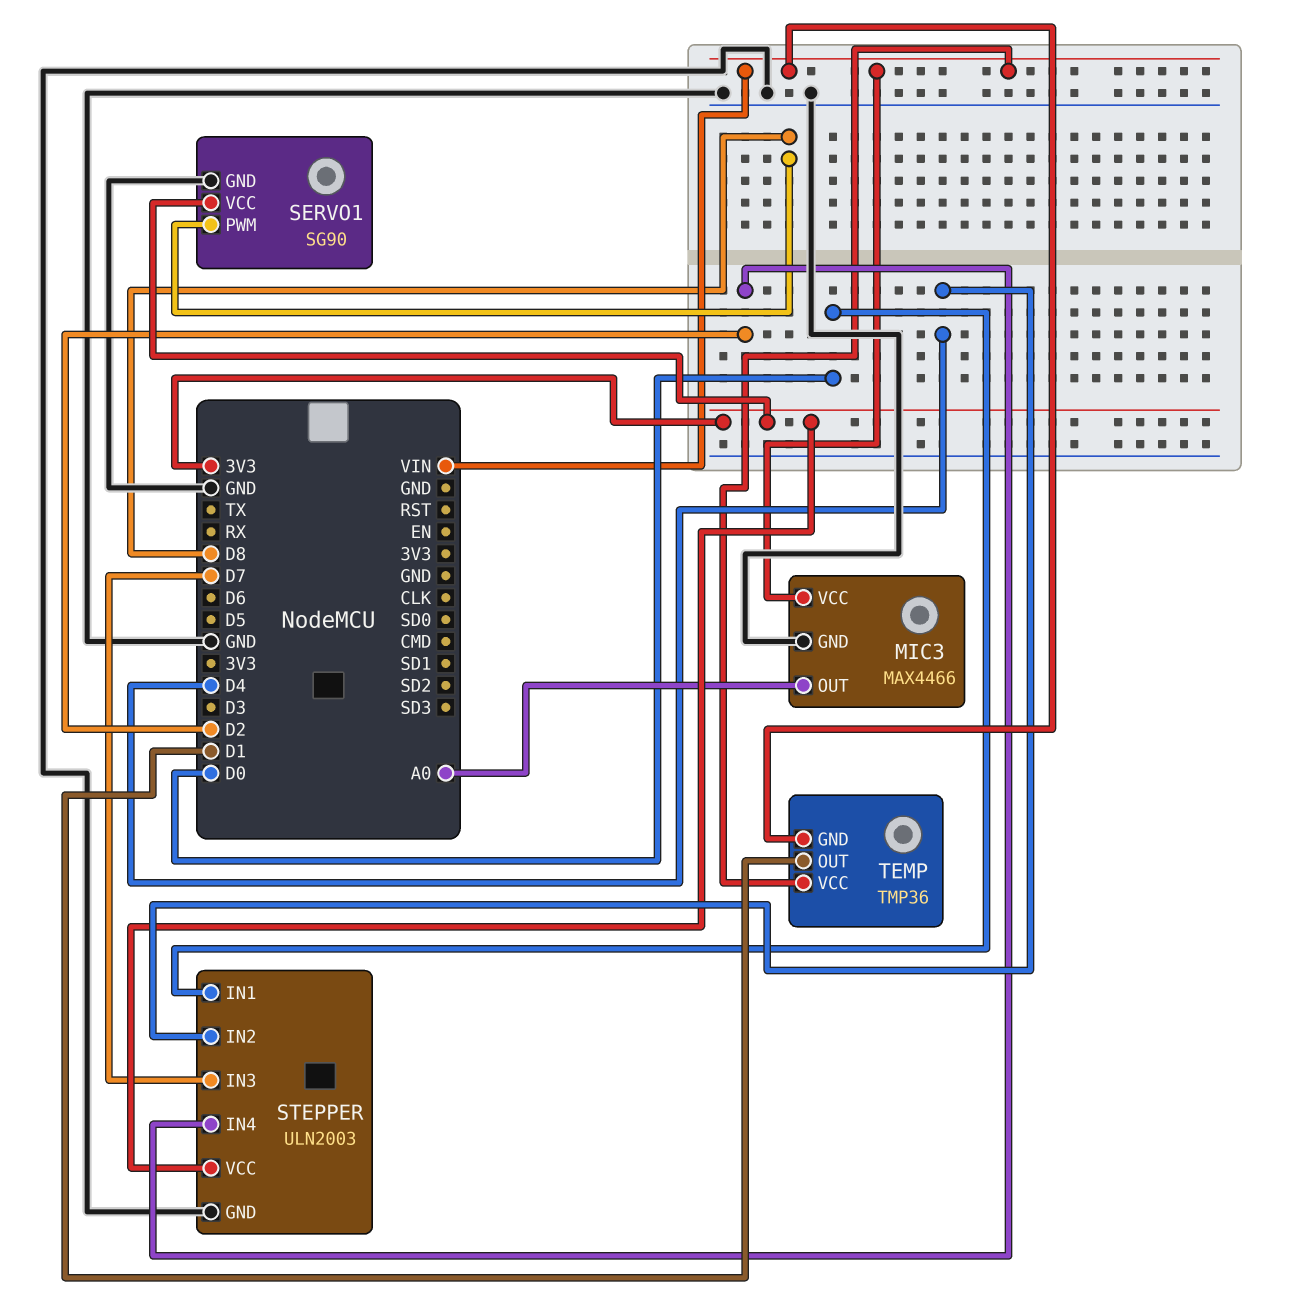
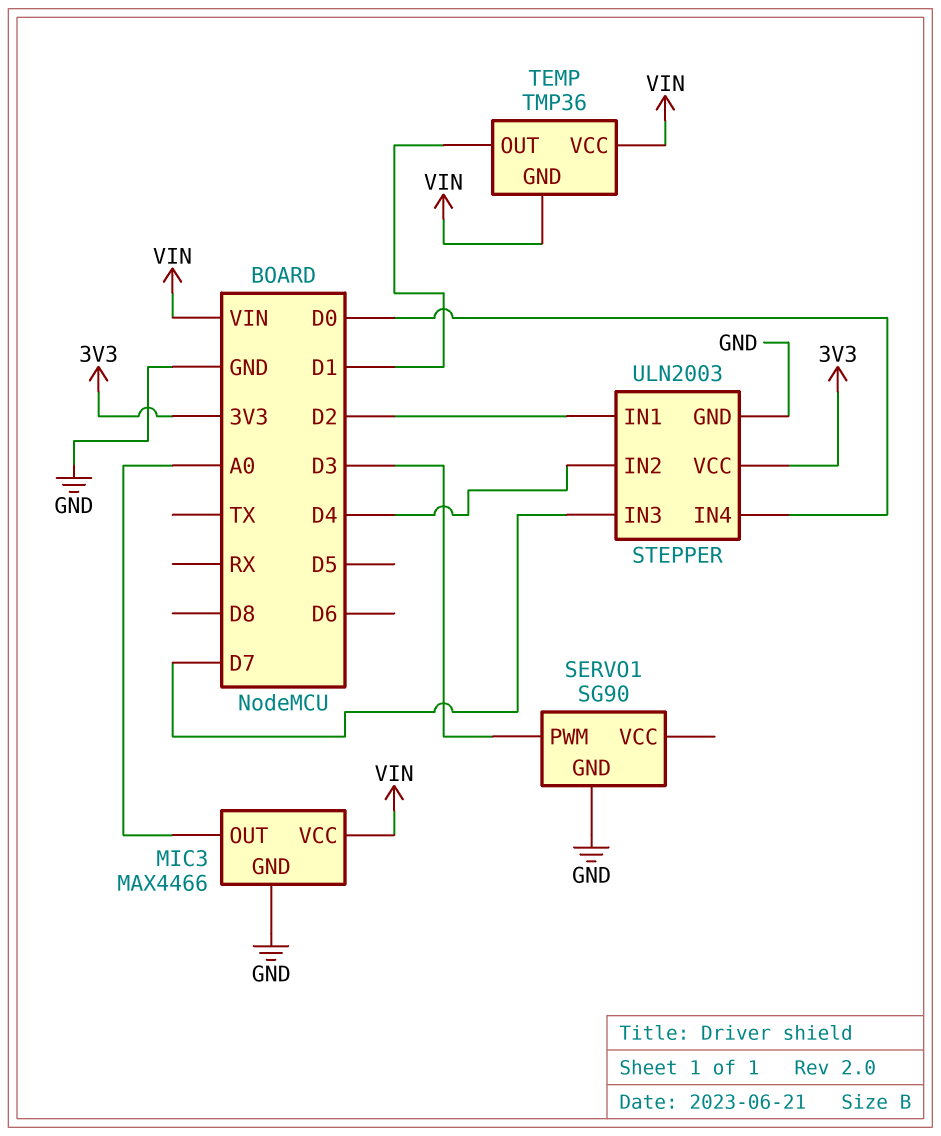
SERVO1 pin PWM: D8 -> D3
SERVO1 pin VCC: 3V3 -> none
STEPPER pin IN1: D0 -> D2
STEPPER pin IN4: D2 -> D0

